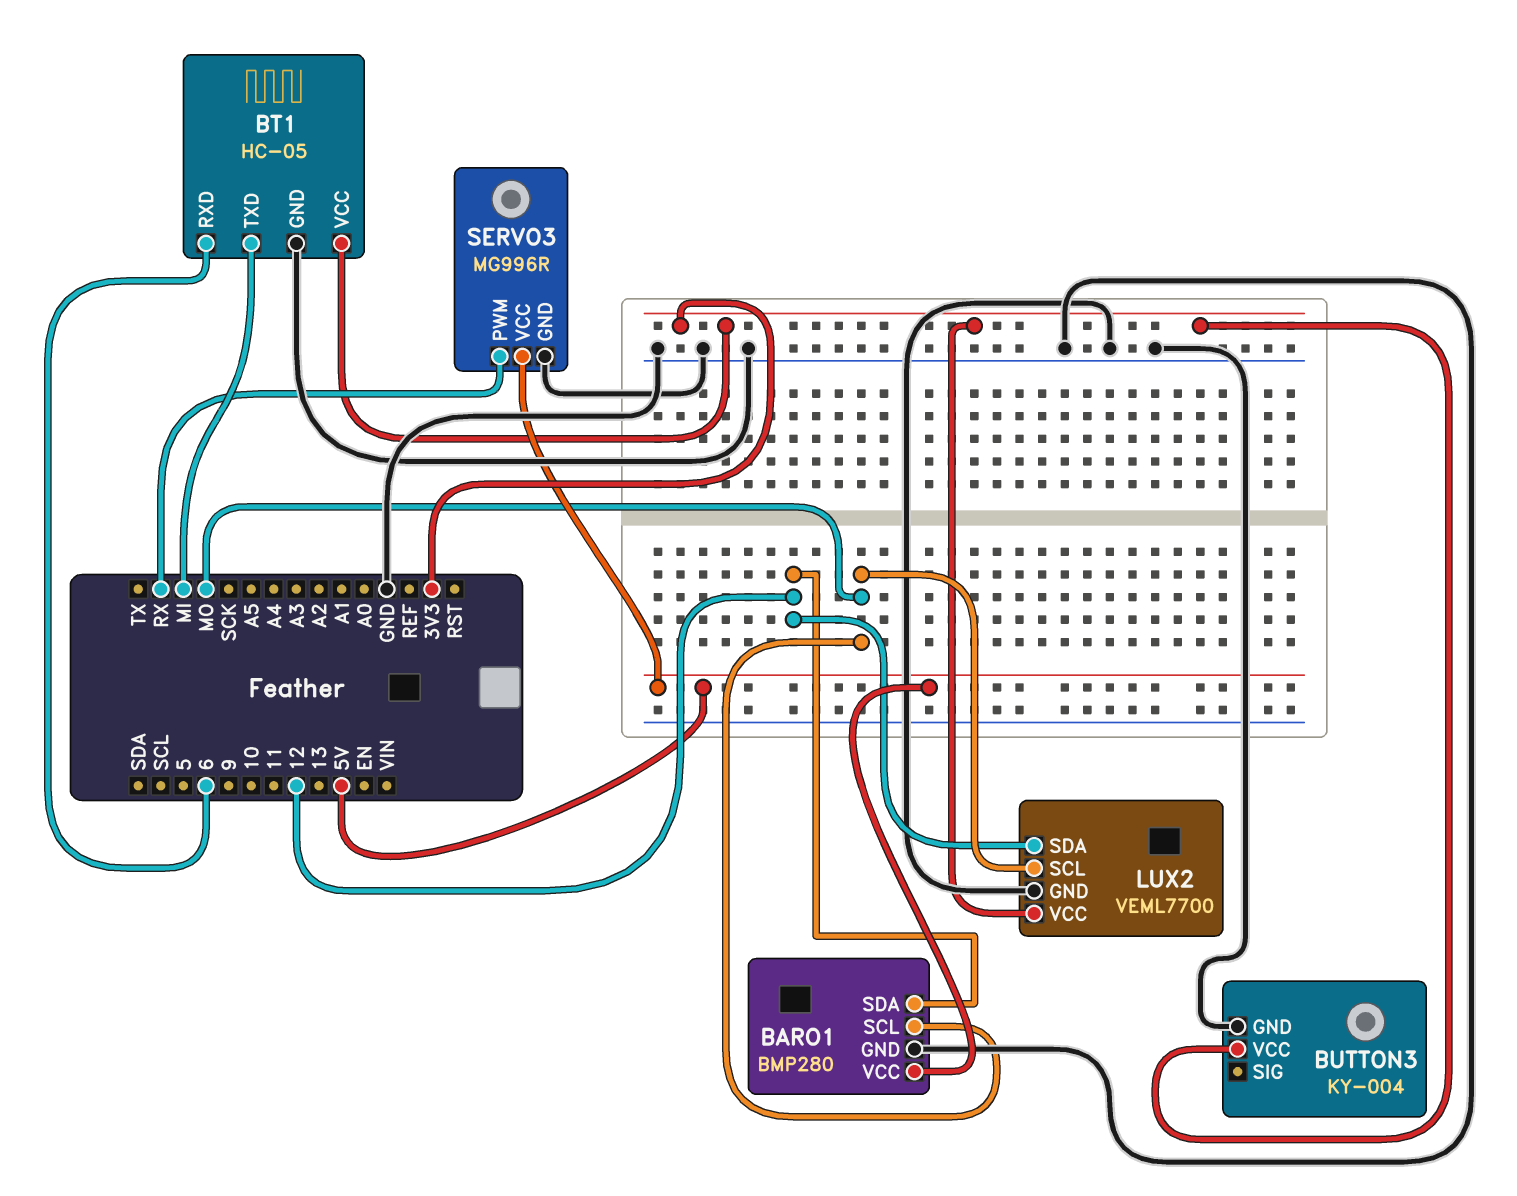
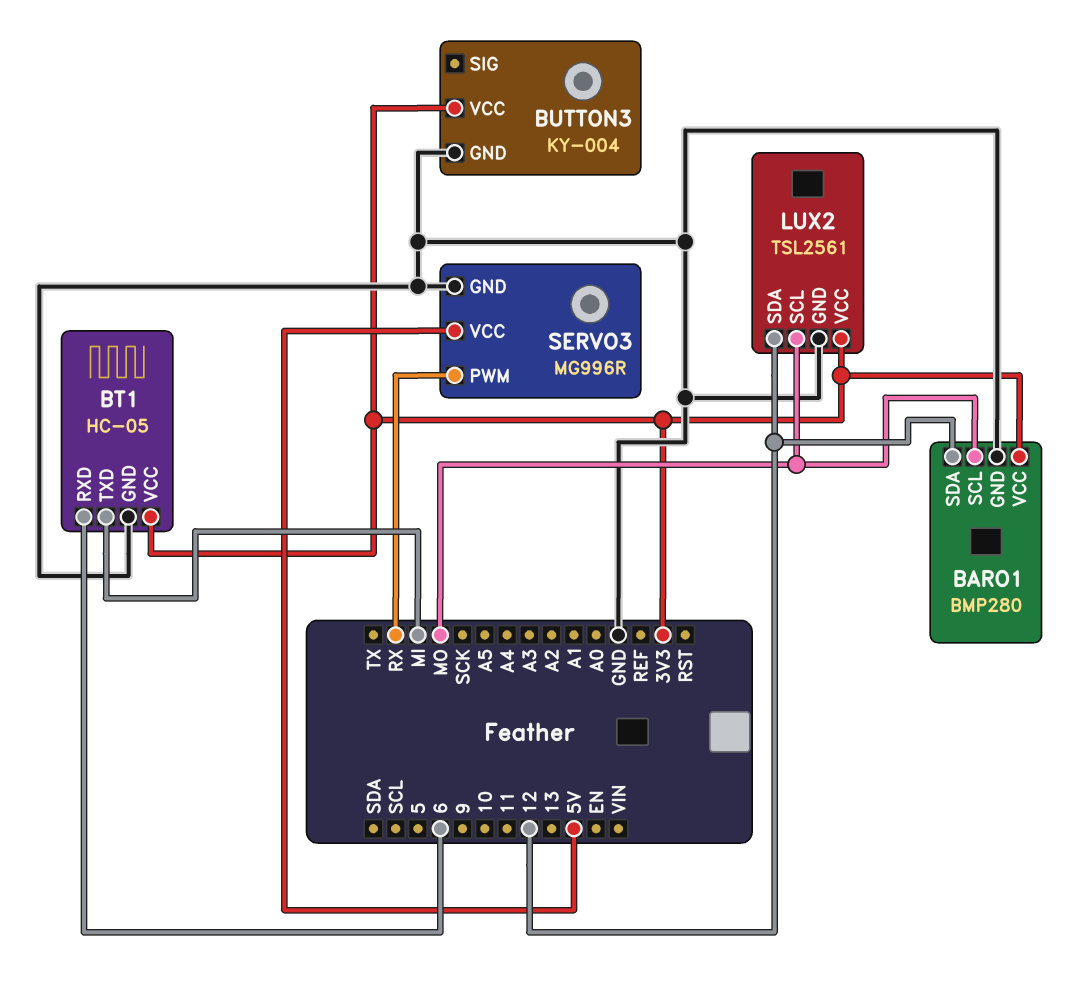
BARO1 pin VCC: 5V -> 3V3
LUX2: VEML7700 -> TSL2561

